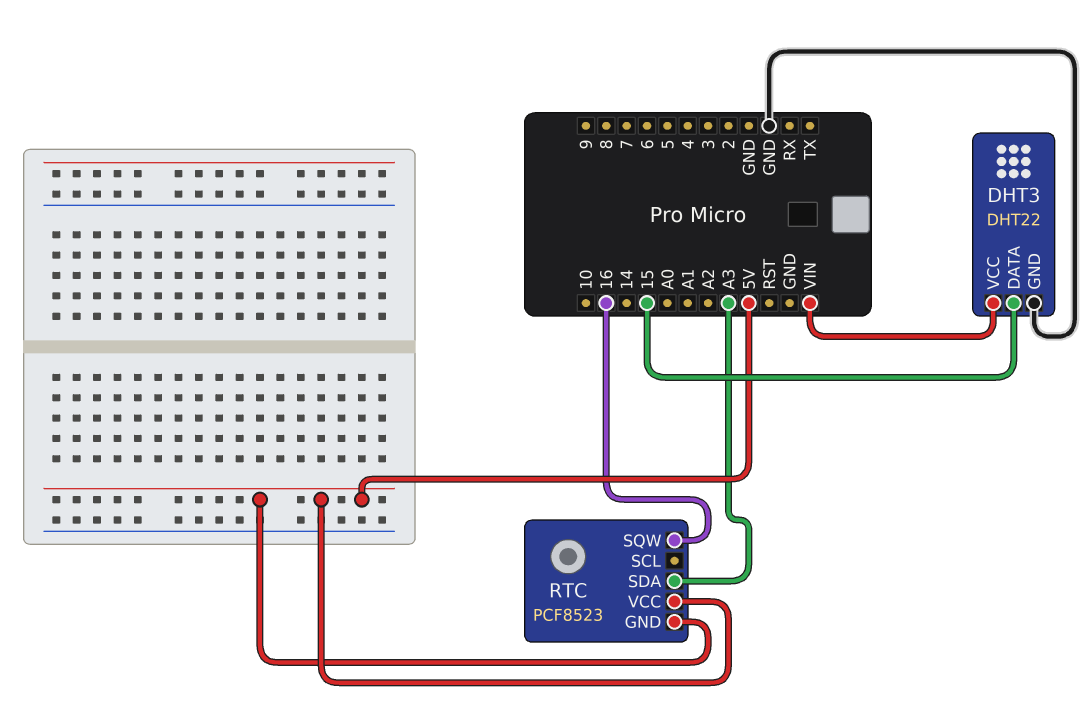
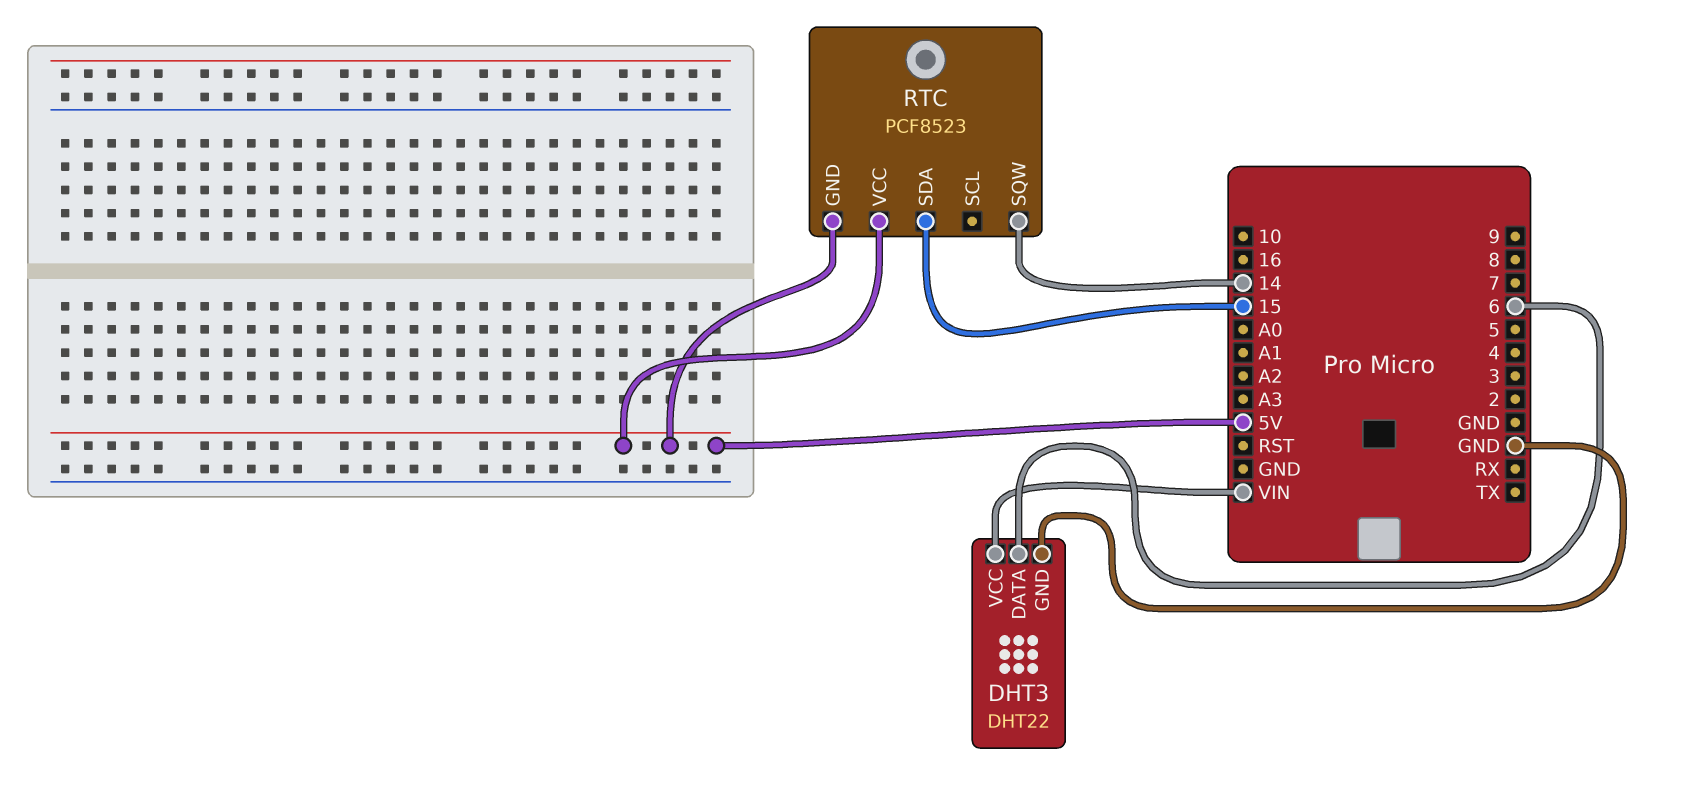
DHT3 pin DATA: 15 -> 6
RTC pin SDA: A3 -> 15
RTC pin SQW: 16 -> 14

